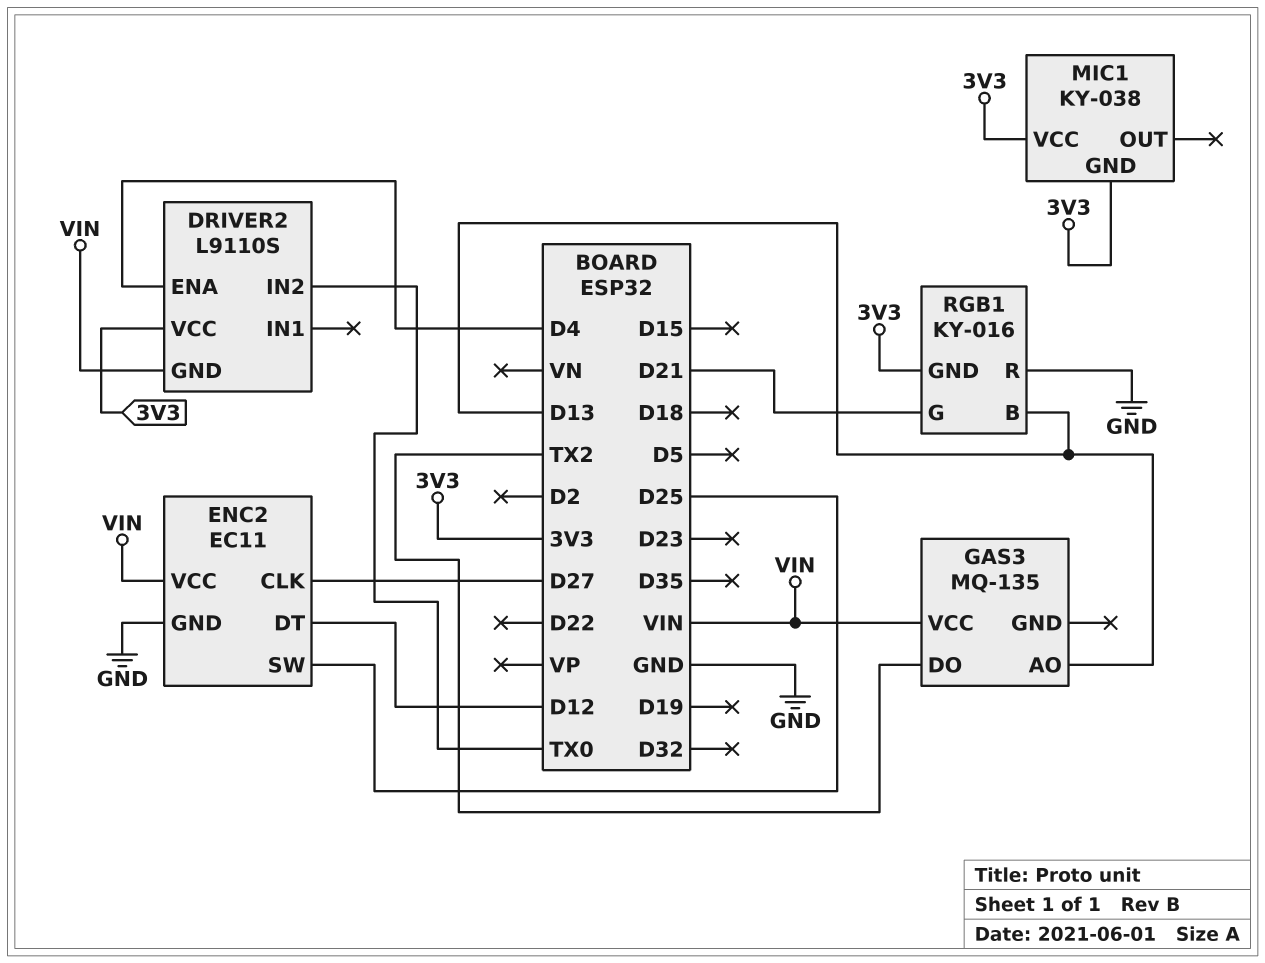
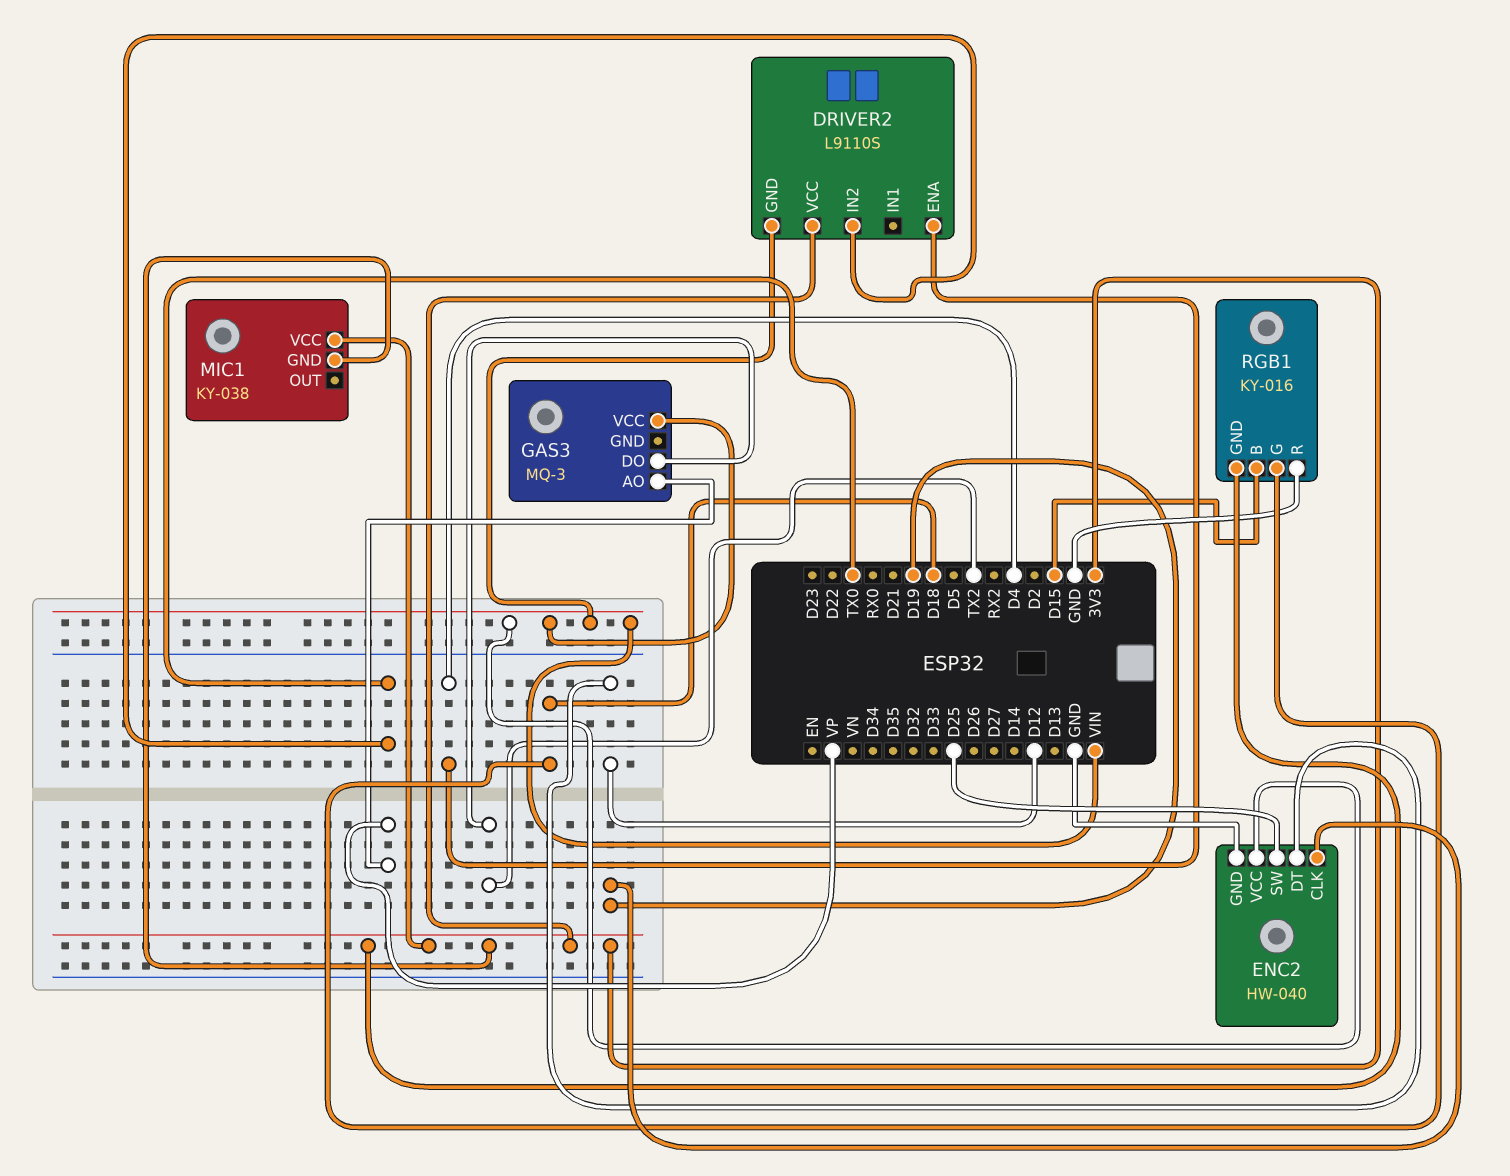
ENC2: EC11 -> HW-040
ENC2 pin CLK: D27 -> D19
GAS3: MQ-135 -> MQ-3
GAS3 pin AO: D13 -> VP
RGB1 pin B: D13 -> D15
RGB1 pin G: D21 -> D18

